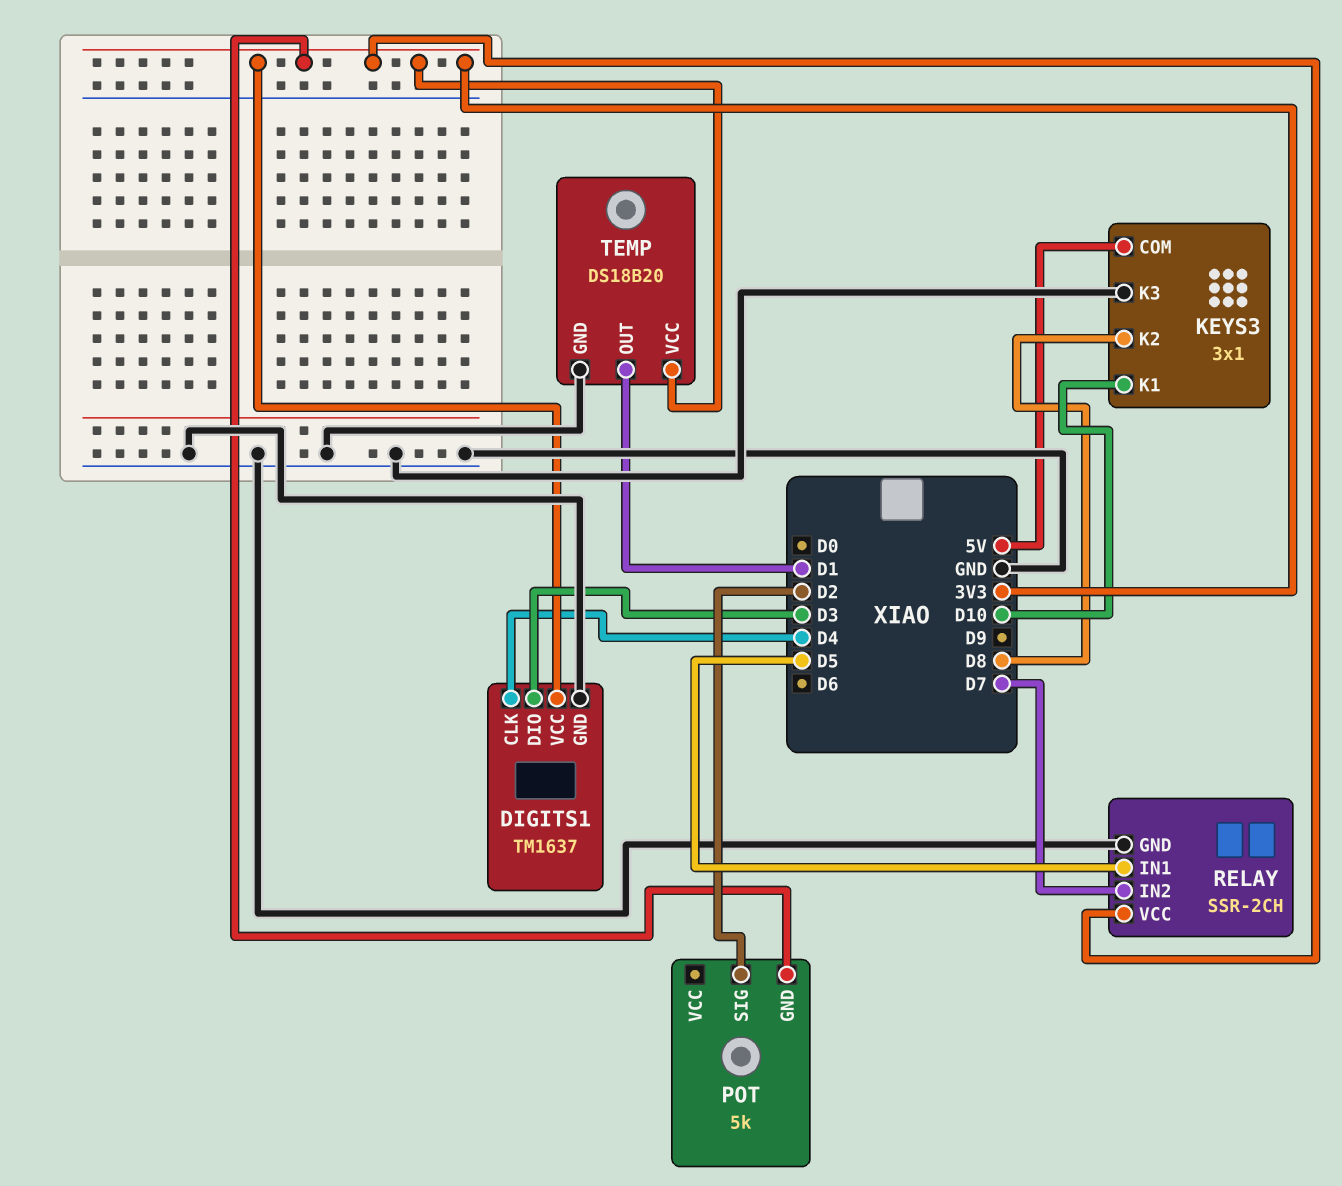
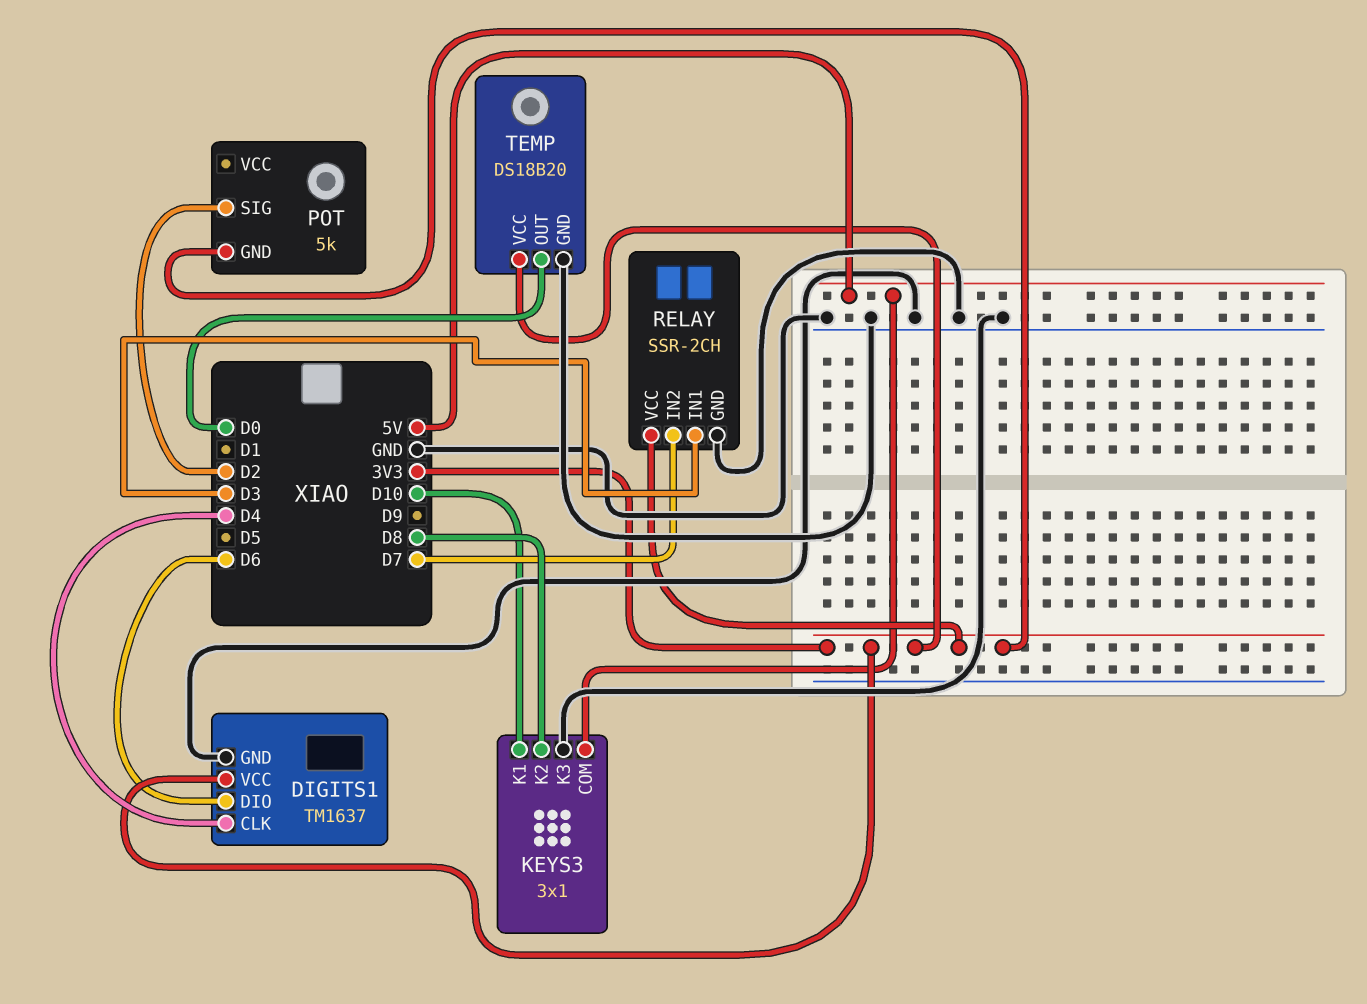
DIGITS1 pin DIO: D3 -> D6
RELAY pin IN1: D5 -> D3
TEMP pin OUT: D1 -> D0

